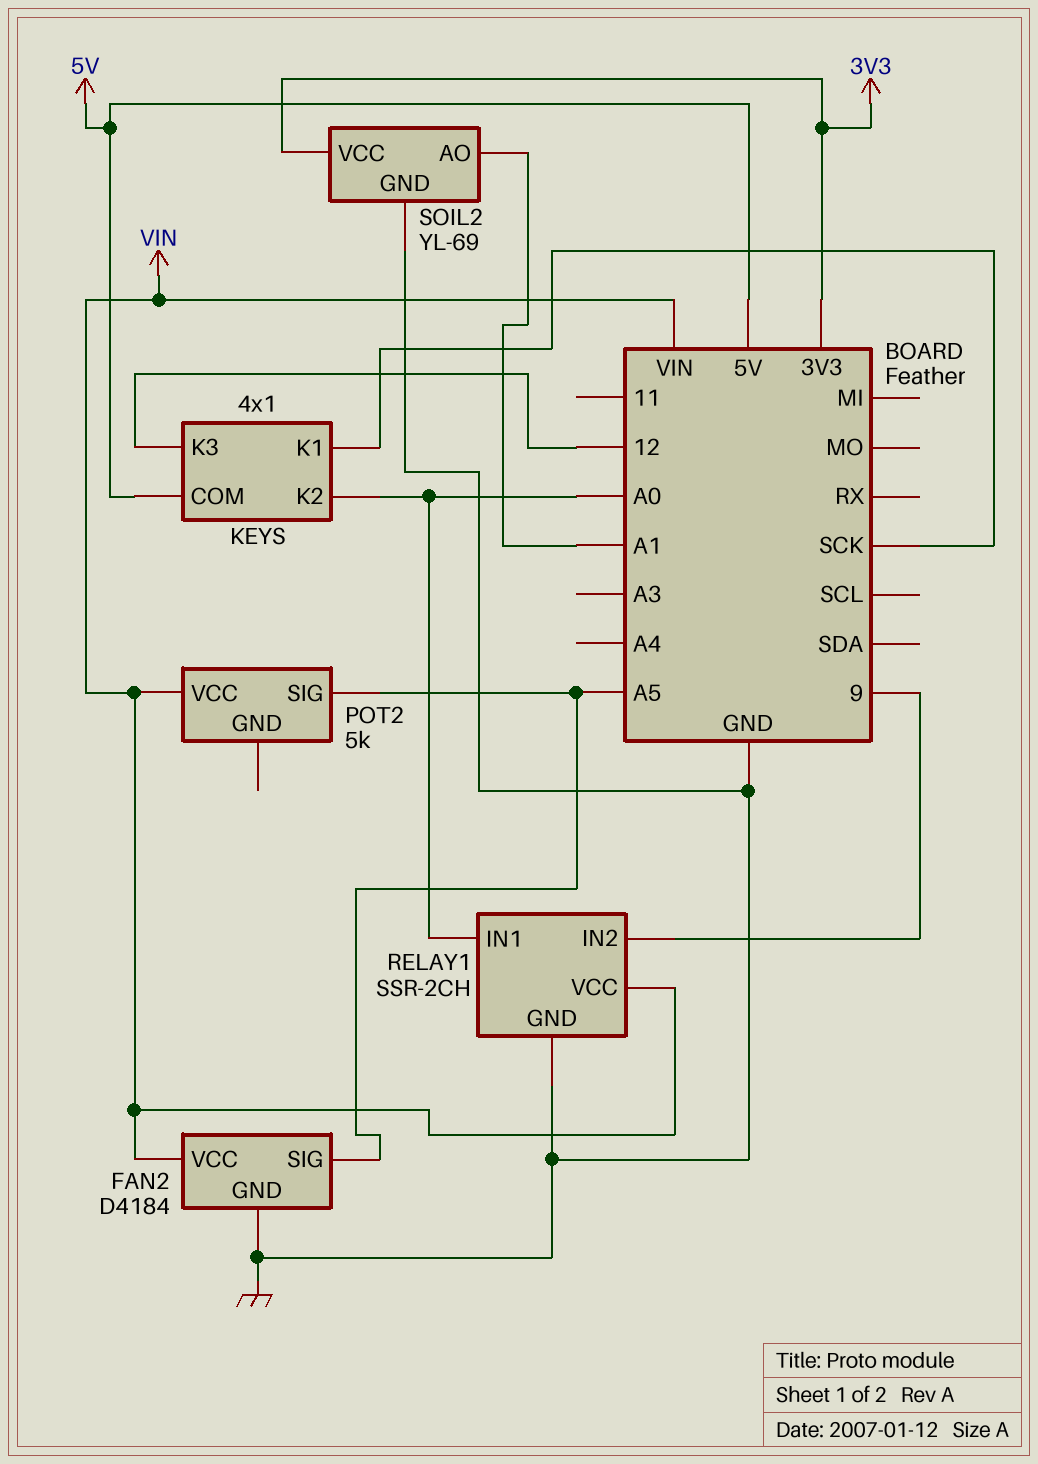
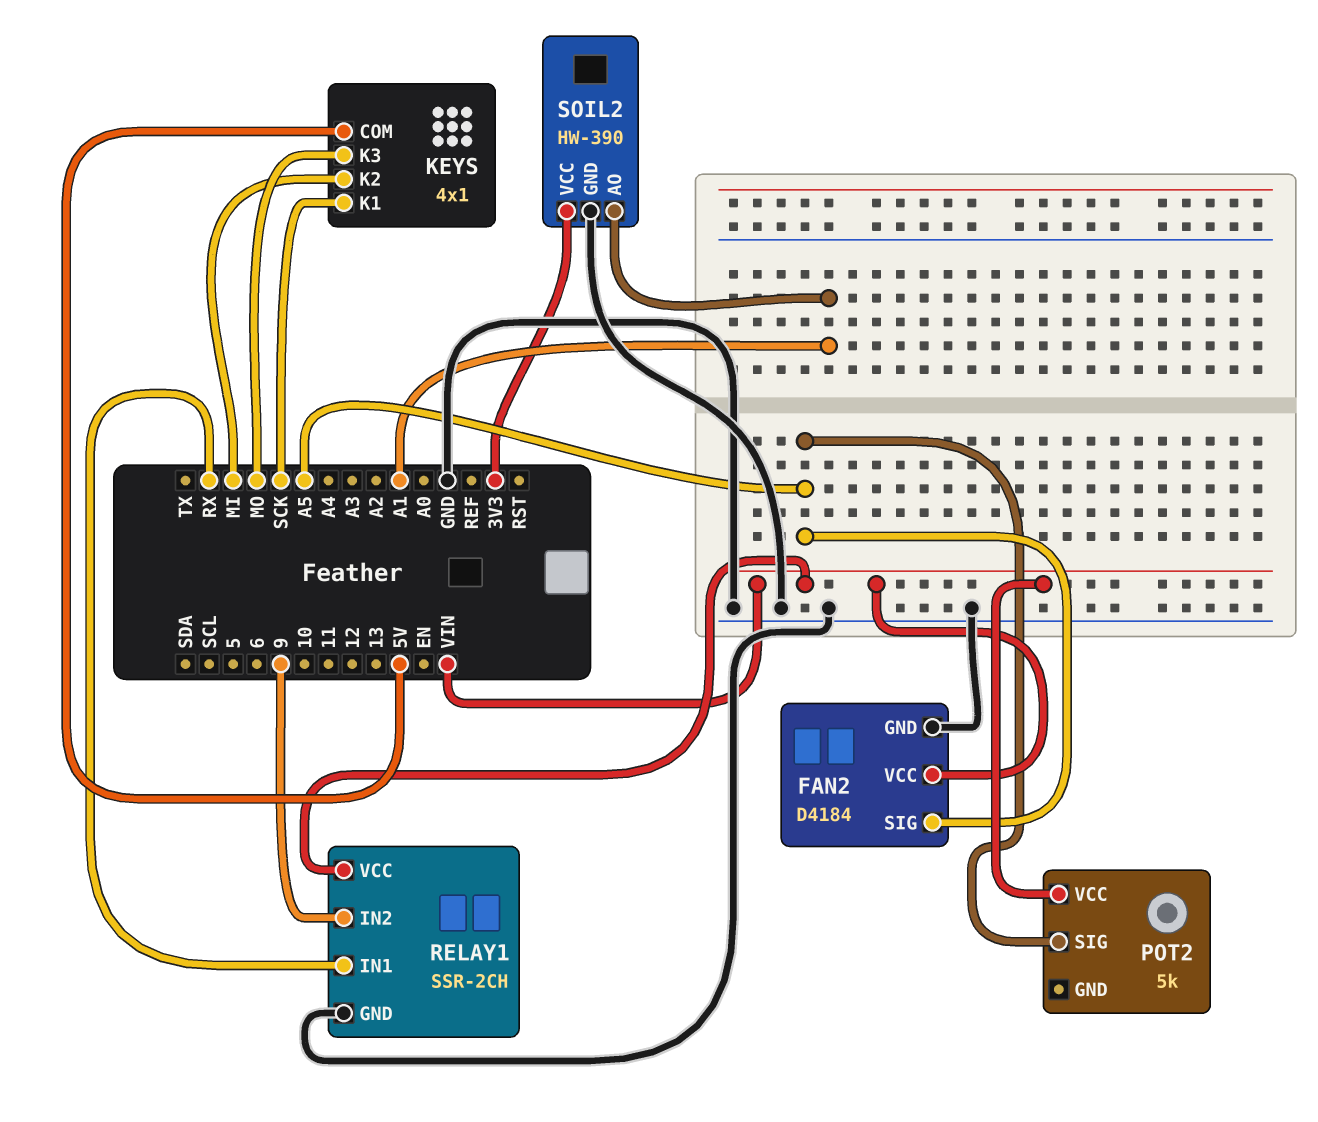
KEYS pin K2: A0 -> MI
KEYS pin K3: 12 -> MO
RELAY1 pin IN1: A0 -> RX
SOIL2: YL-69 -> HW-390

